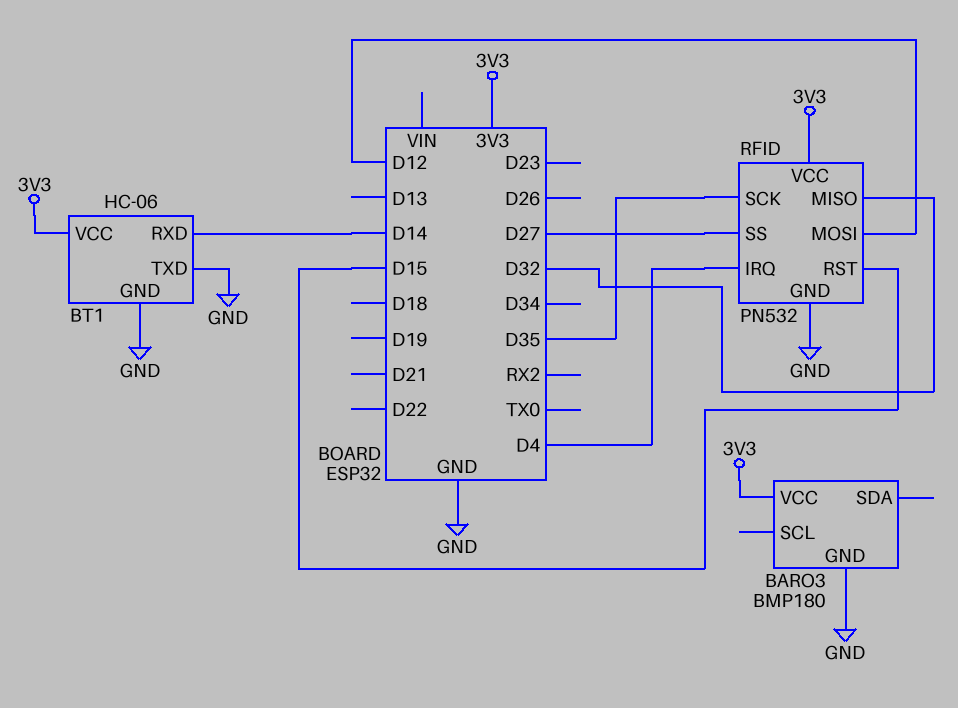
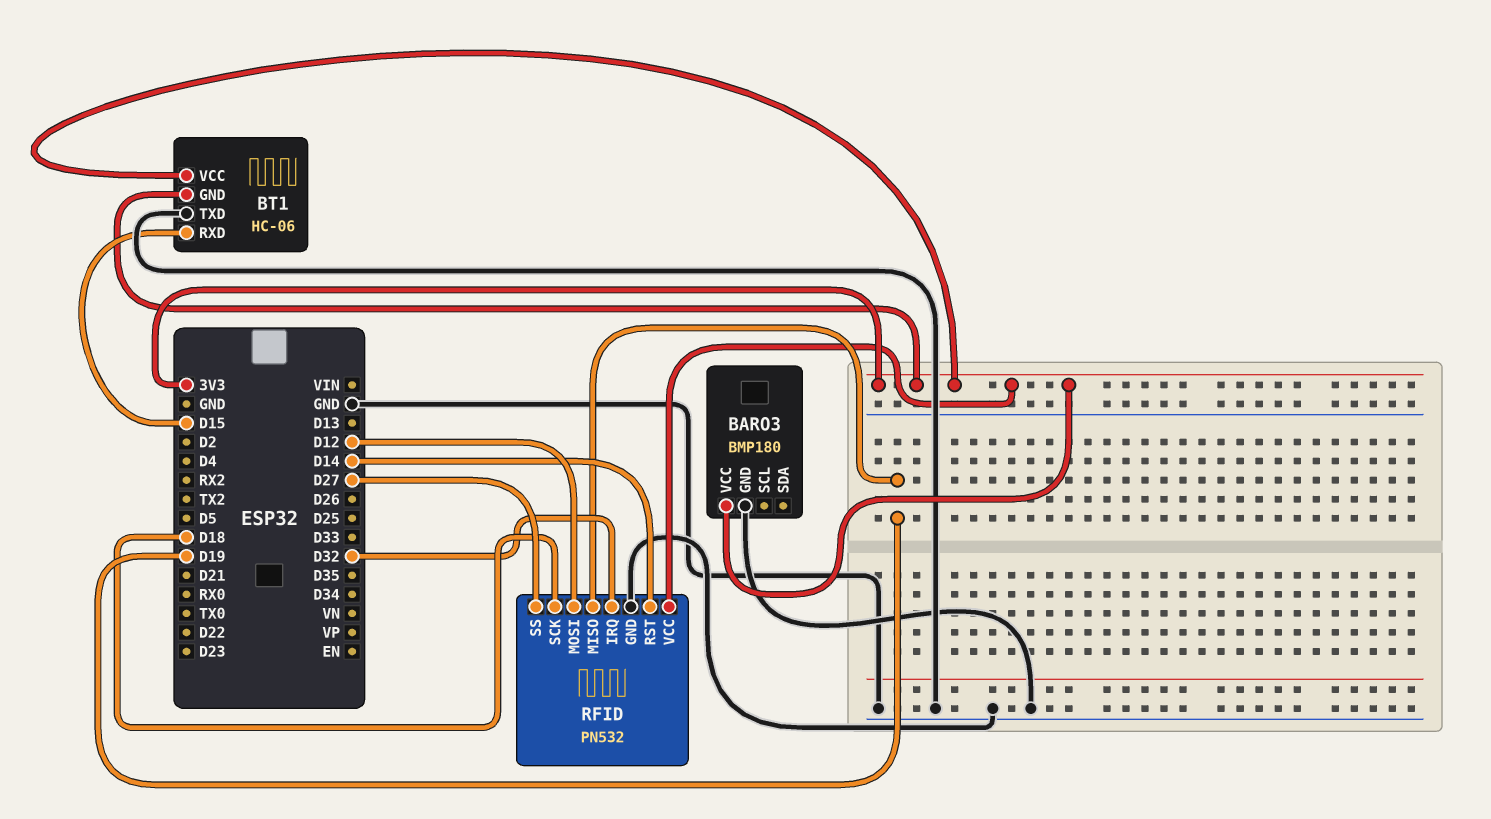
BT1 pin GND: GND -> 3V3
BT1 pin RXD: D14 -> D15
RFID pin IRQ: D4 -> D32
RFID pin MISO: D32 -> D19
RFID pin RST: D15 -> D14
RFID pin SCK: D35 -> D18

